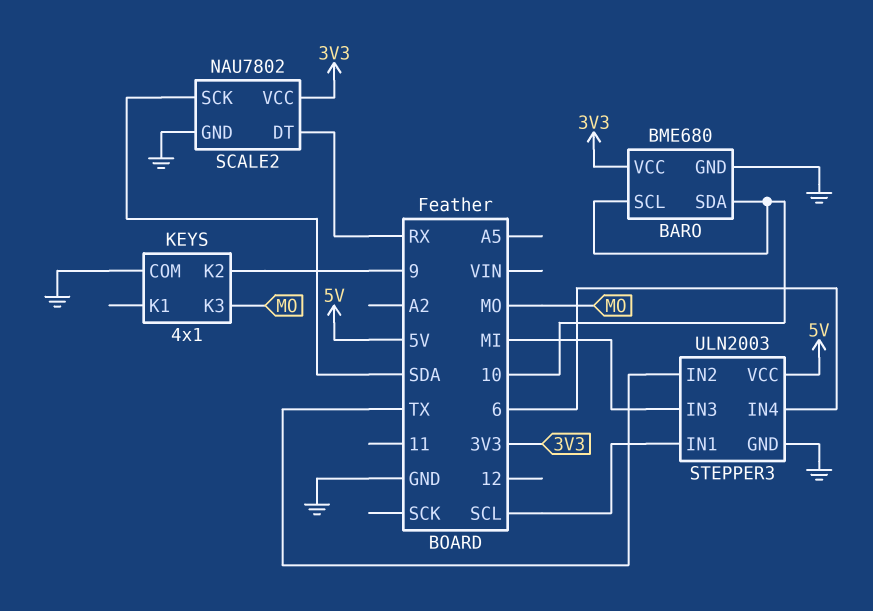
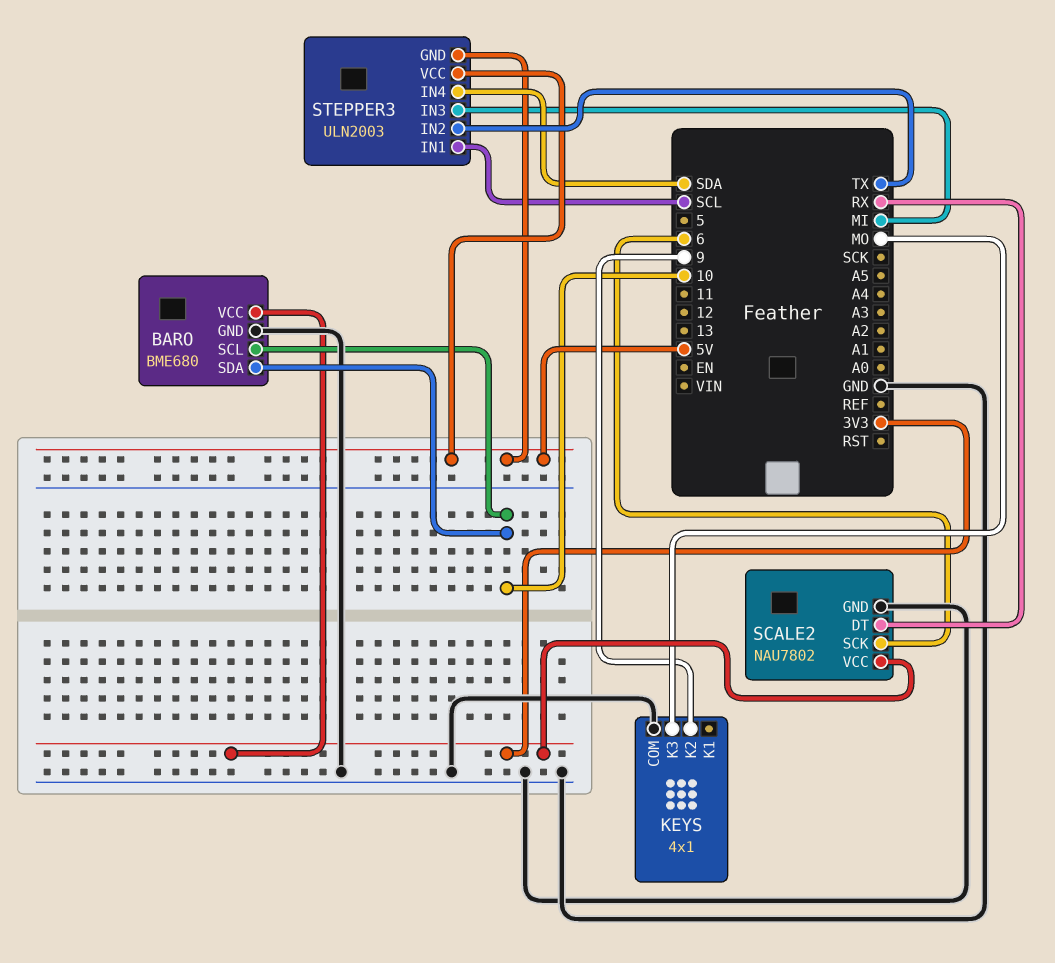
SCALE2 pin SCK: SDA -> 6
STEPPER3 pin GND: GND -> 5V
STEPPER3 pin IN4: 6 -> SDA

